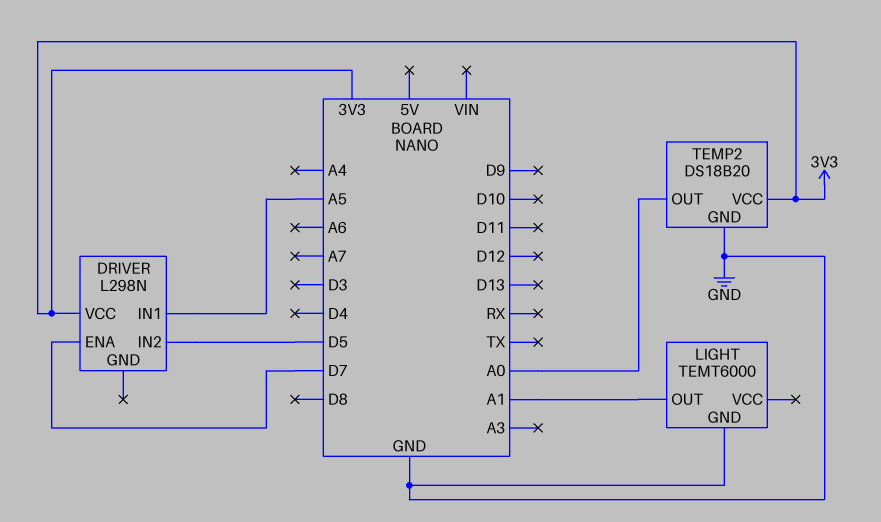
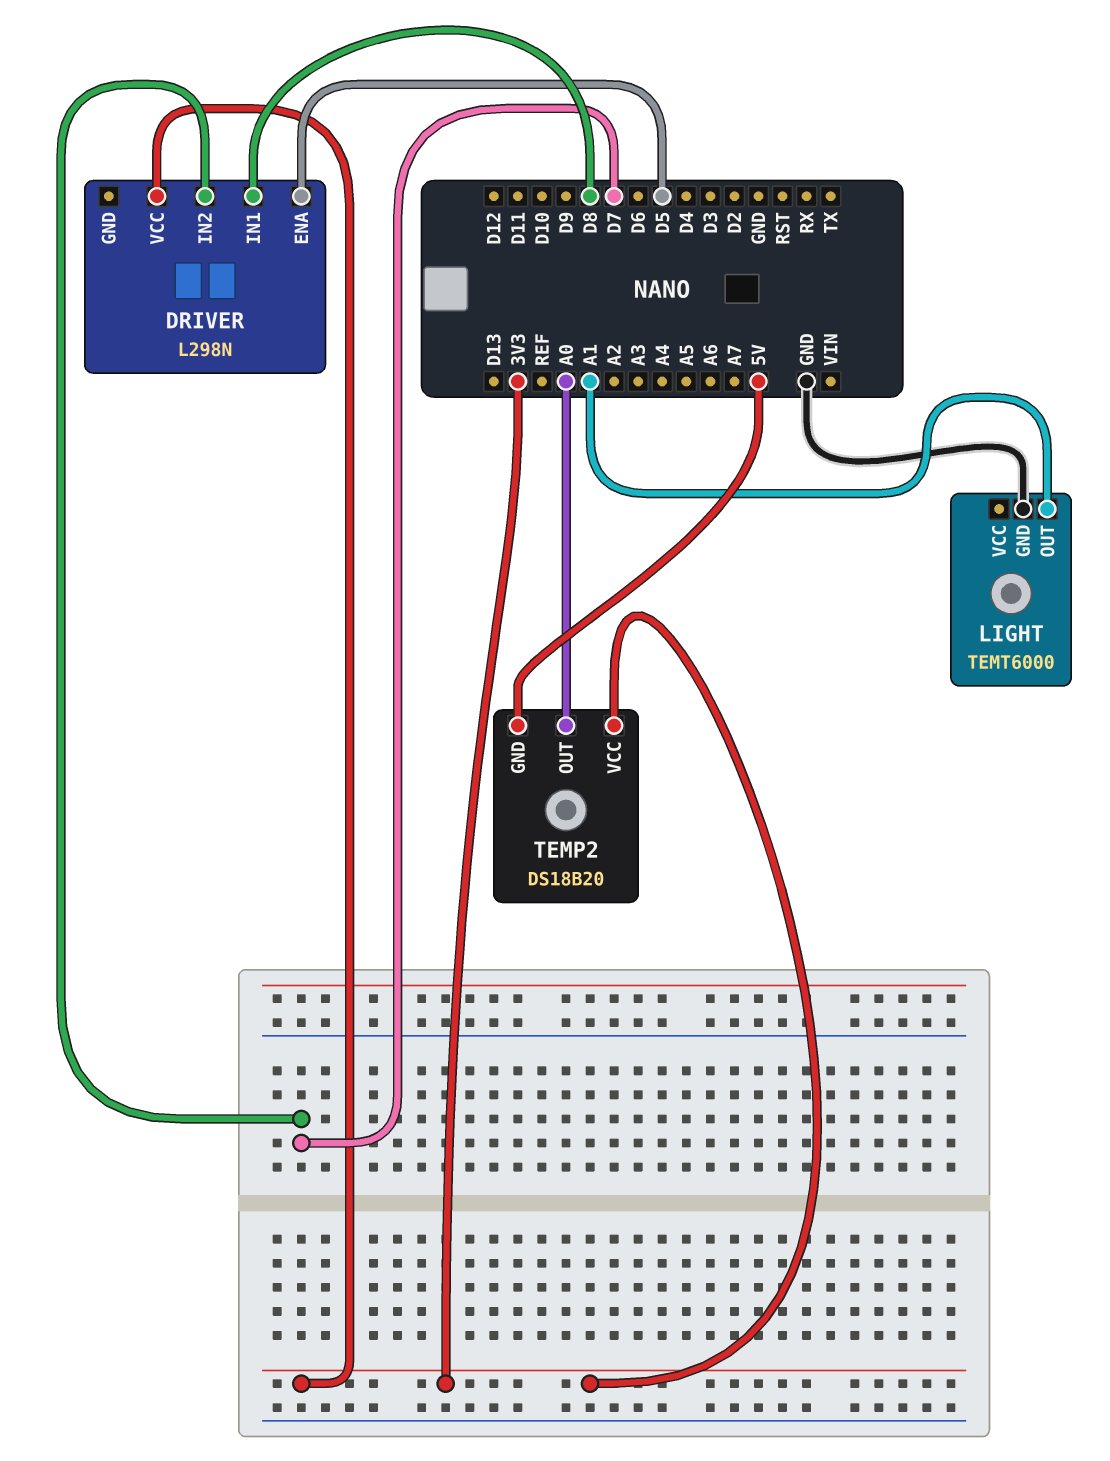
DRIVER pin ENA: D7 -> D5
DRIVER pin IN1: A5 -> D8
DRIVER pin IN2: D5 -> D7
TEMP2 pin GND: GND -> 5V

